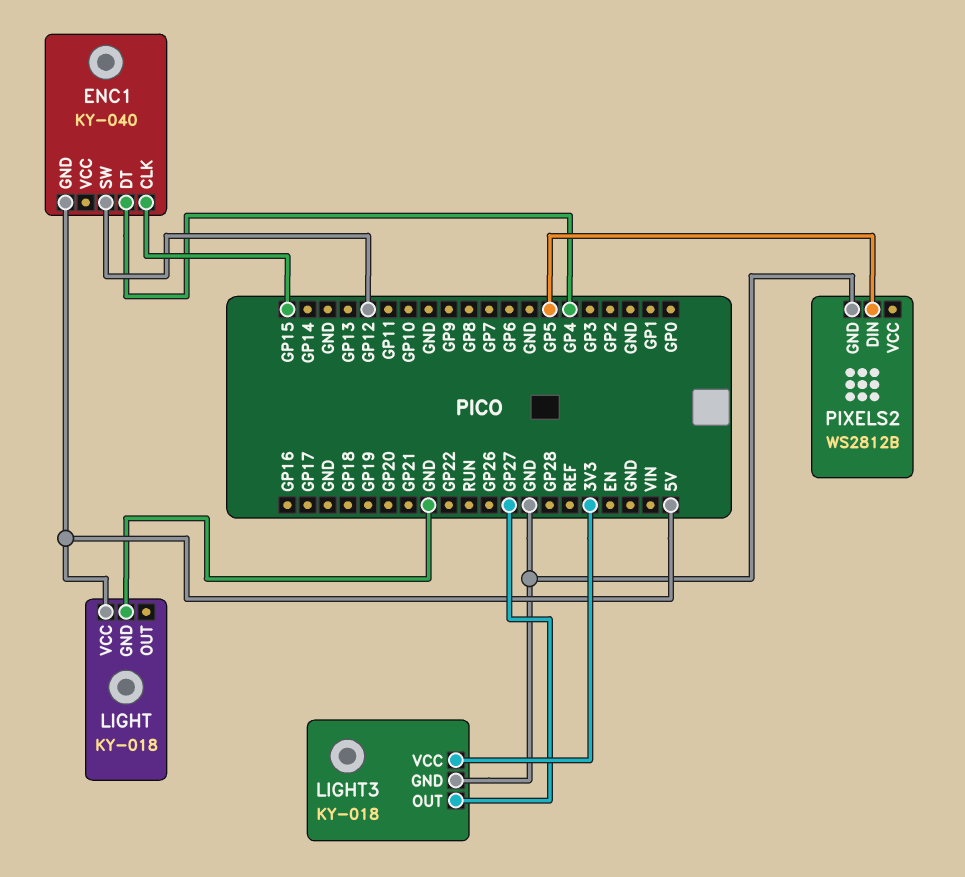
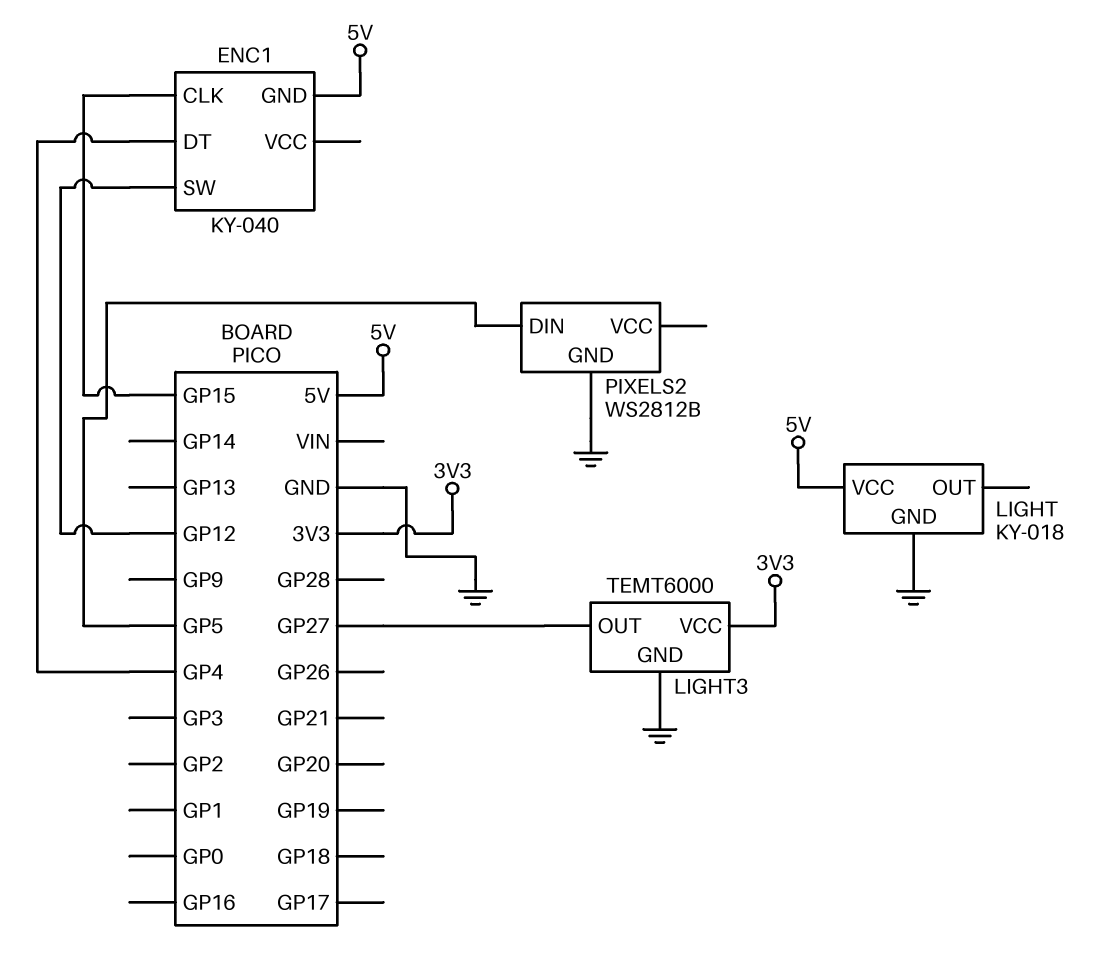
LIGHT3: KY-018 -> TEMT6000

